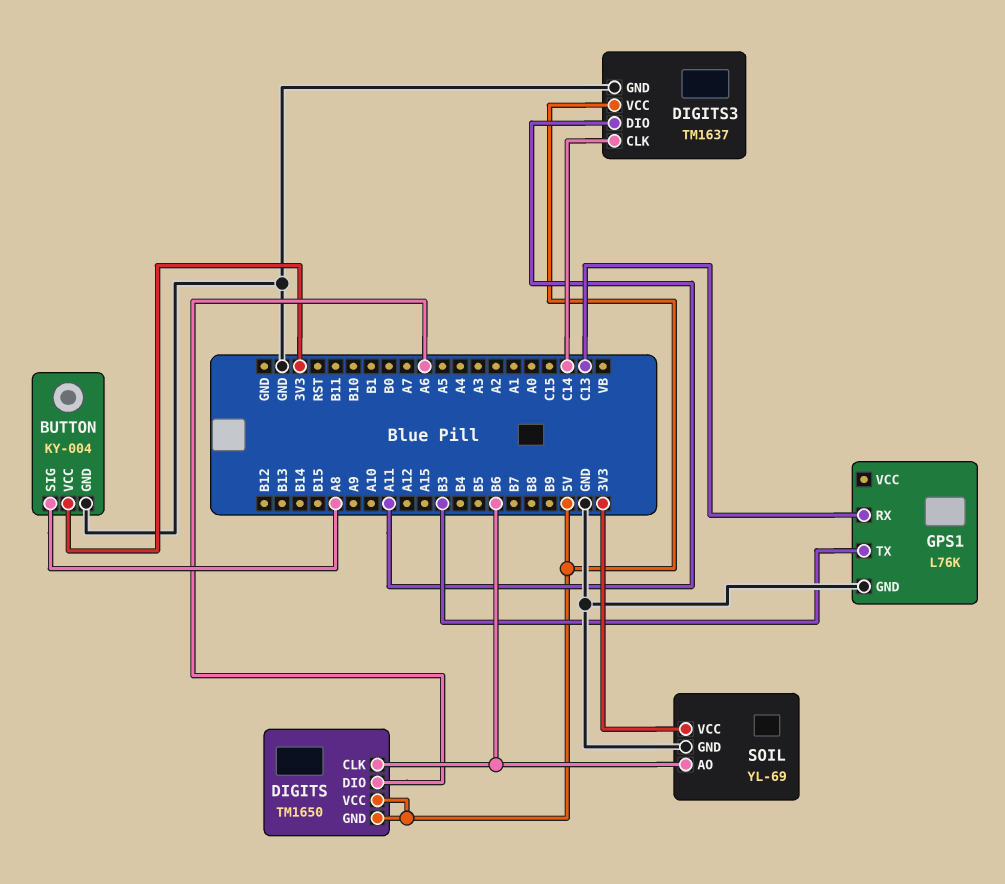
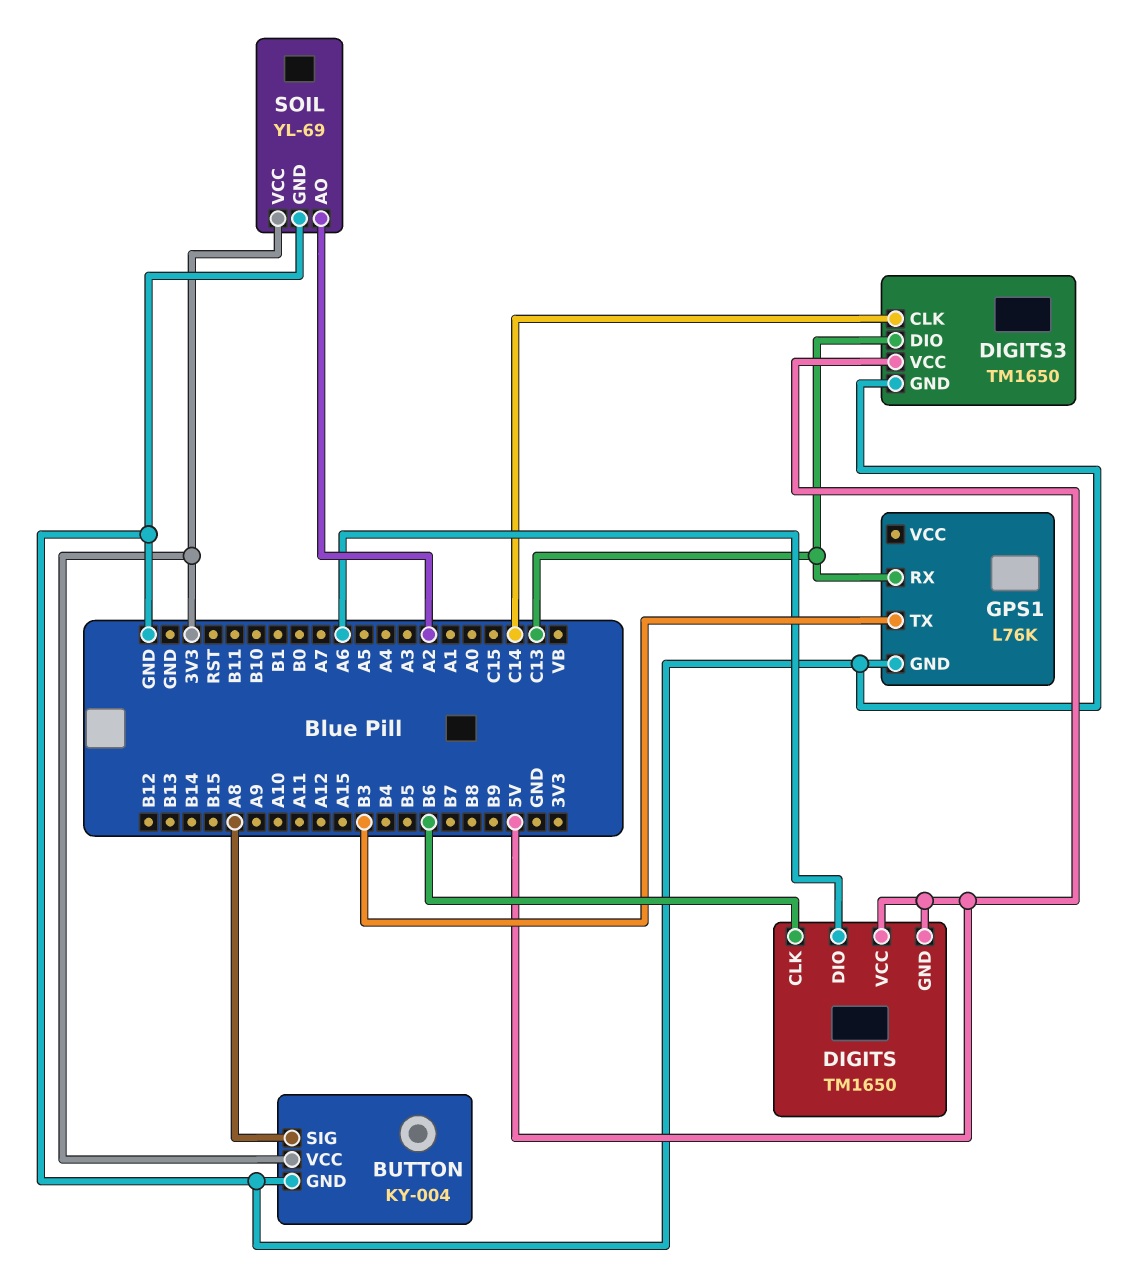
DIGITS3: TM1637 -> TM1650
DIGITS3 pin DIO: A11 -> C13
SOIL pin AO: B6 -> A2

